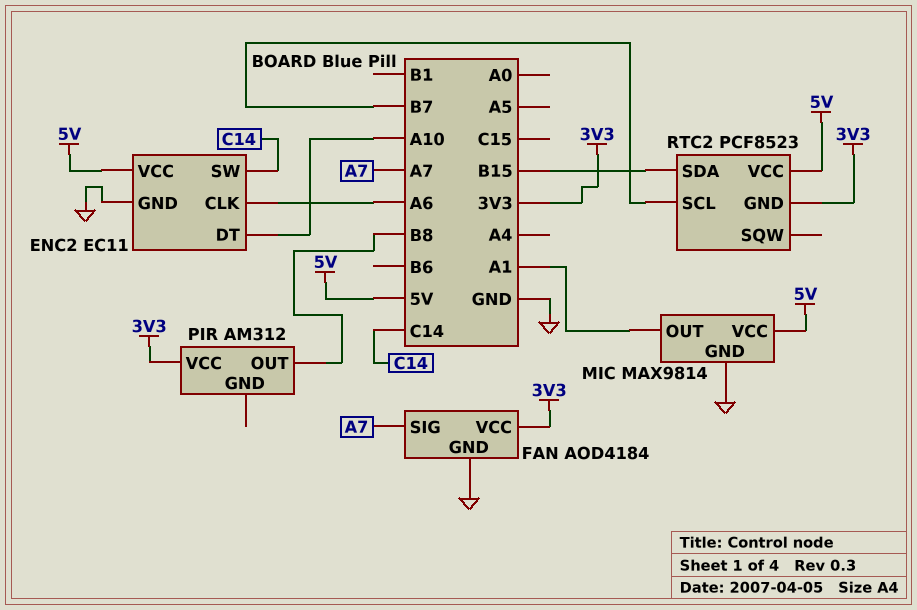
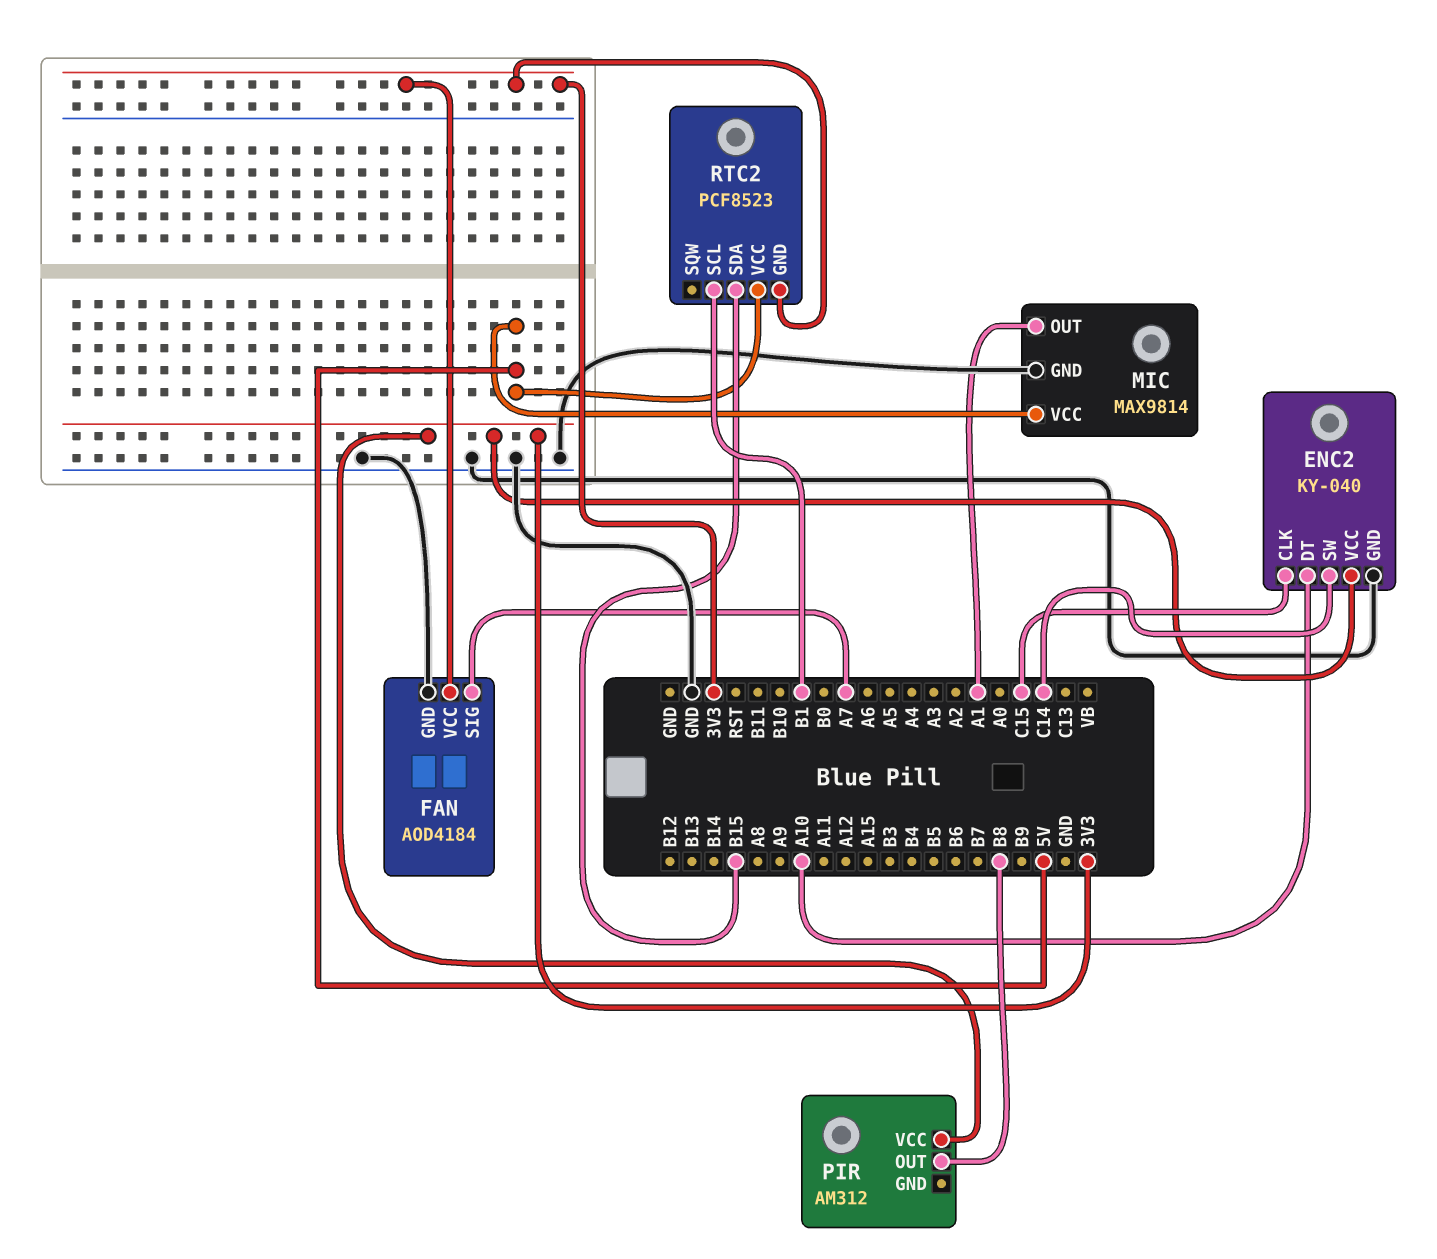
ENC2: EC11 -> KY-040
ENC2 pin CLK: A6 -> C15
ENC2 pin VCC: 5V -> 3V3
RTC2 pin SCL: B7 -> B1

